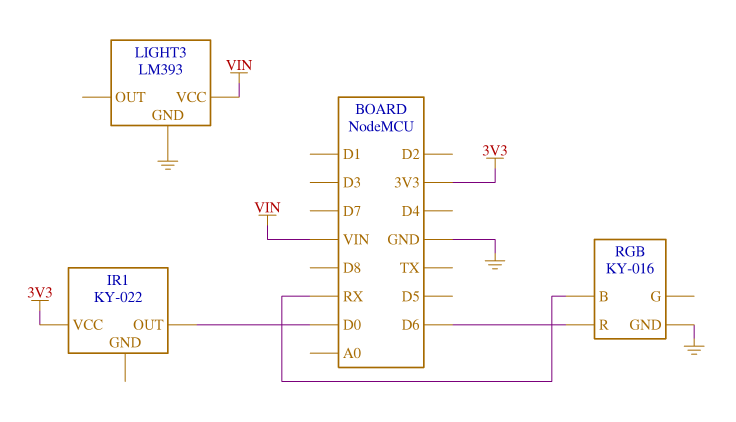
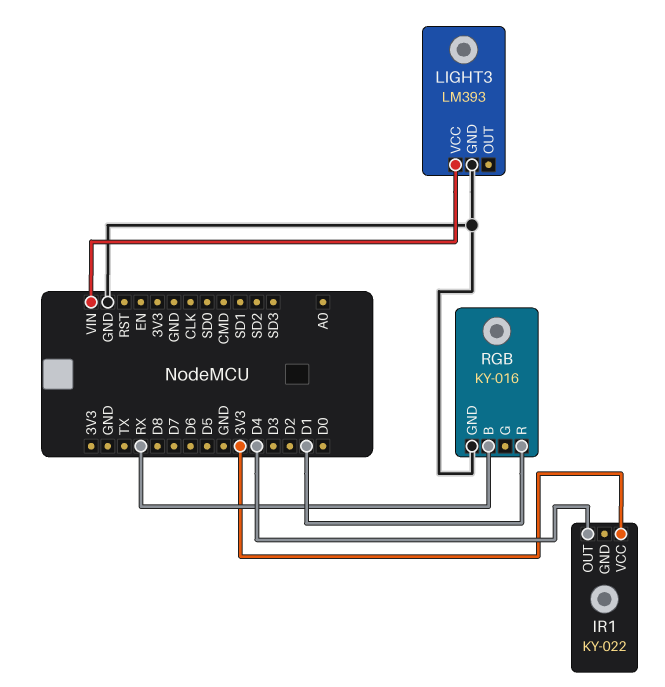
IR1 pin OUT: D0 -> D4
RGB pin R: D6 -> D1

